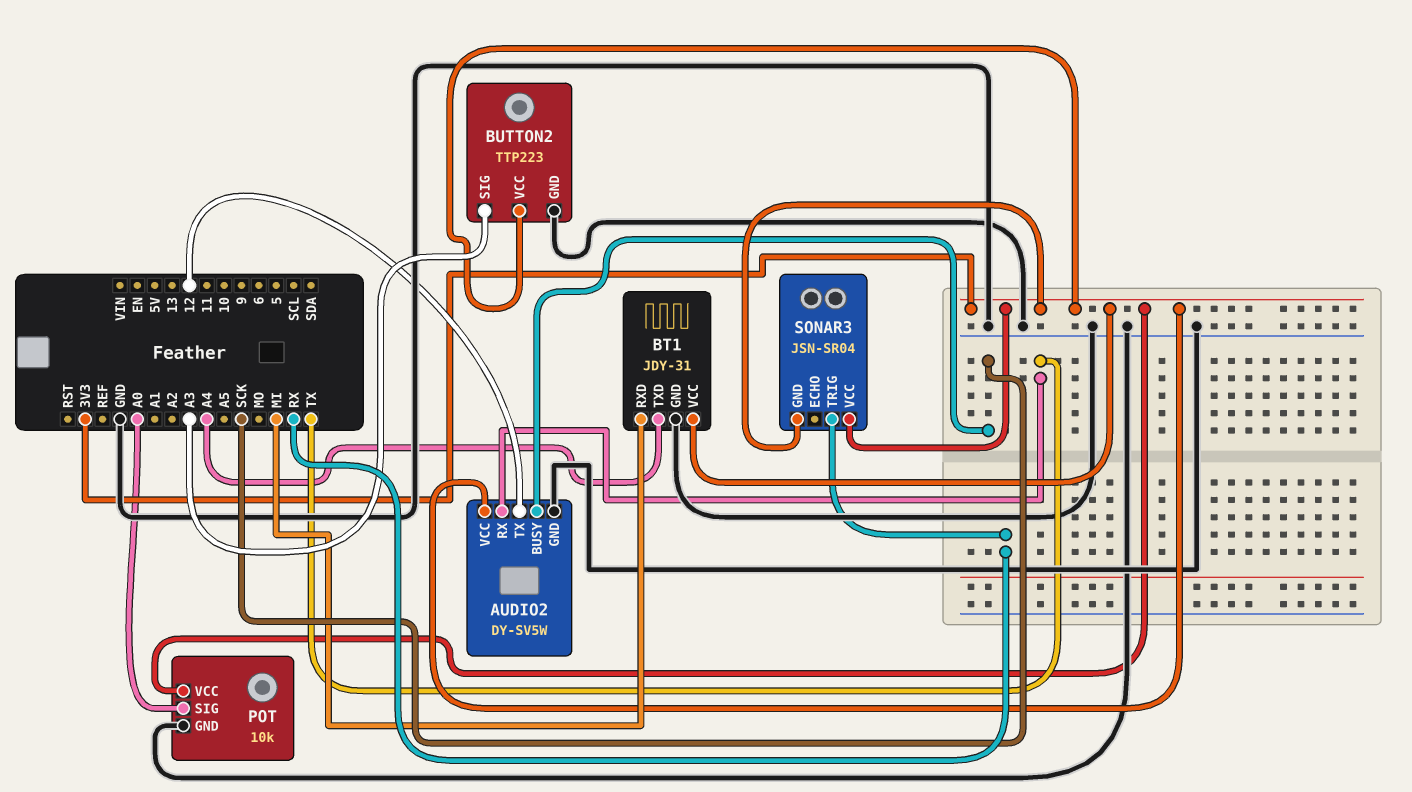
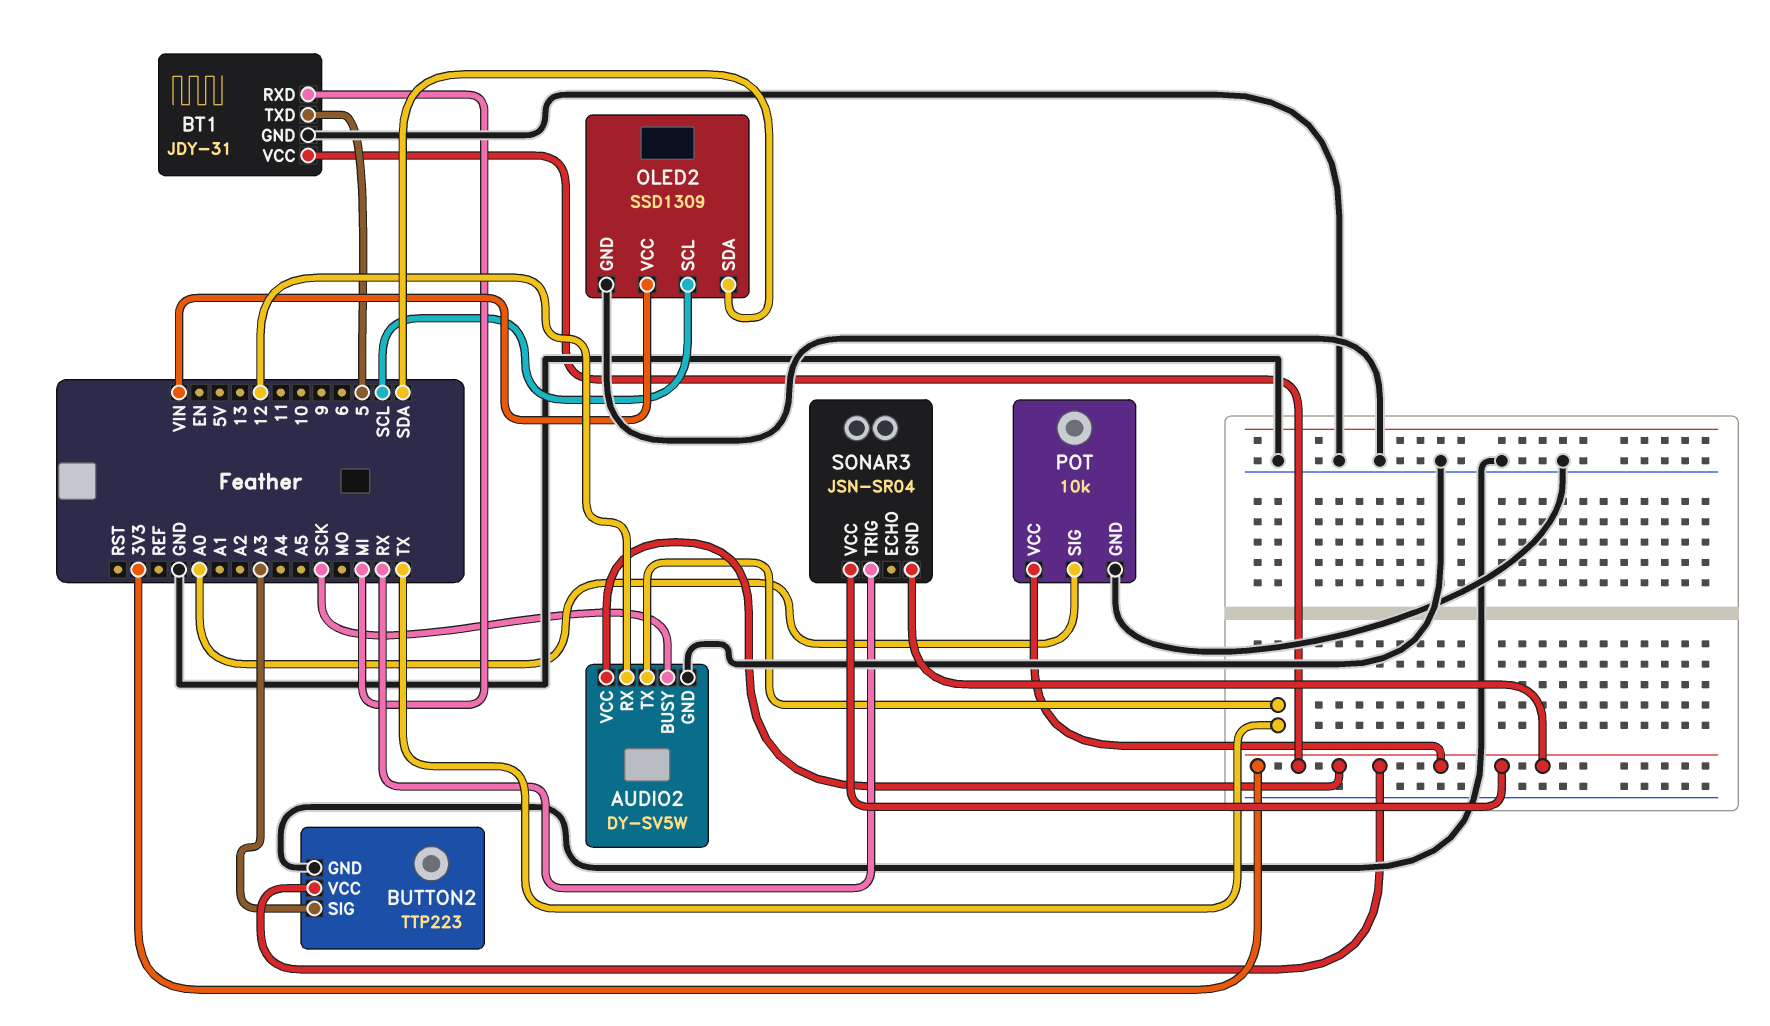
AUDIO2 pin RX: TX -> 12
AUDIO2 pin TX: 12 -> TX
BT1 pin TXD: A4 -> 5
OLED2: none -> SSD1309
OLED2 pin GND: none -> GND
OLED2 pin SCL: none -> SCL
OLED2 pin SDA: none -> SDA
OLED2 pin VCC: none -> VIN

